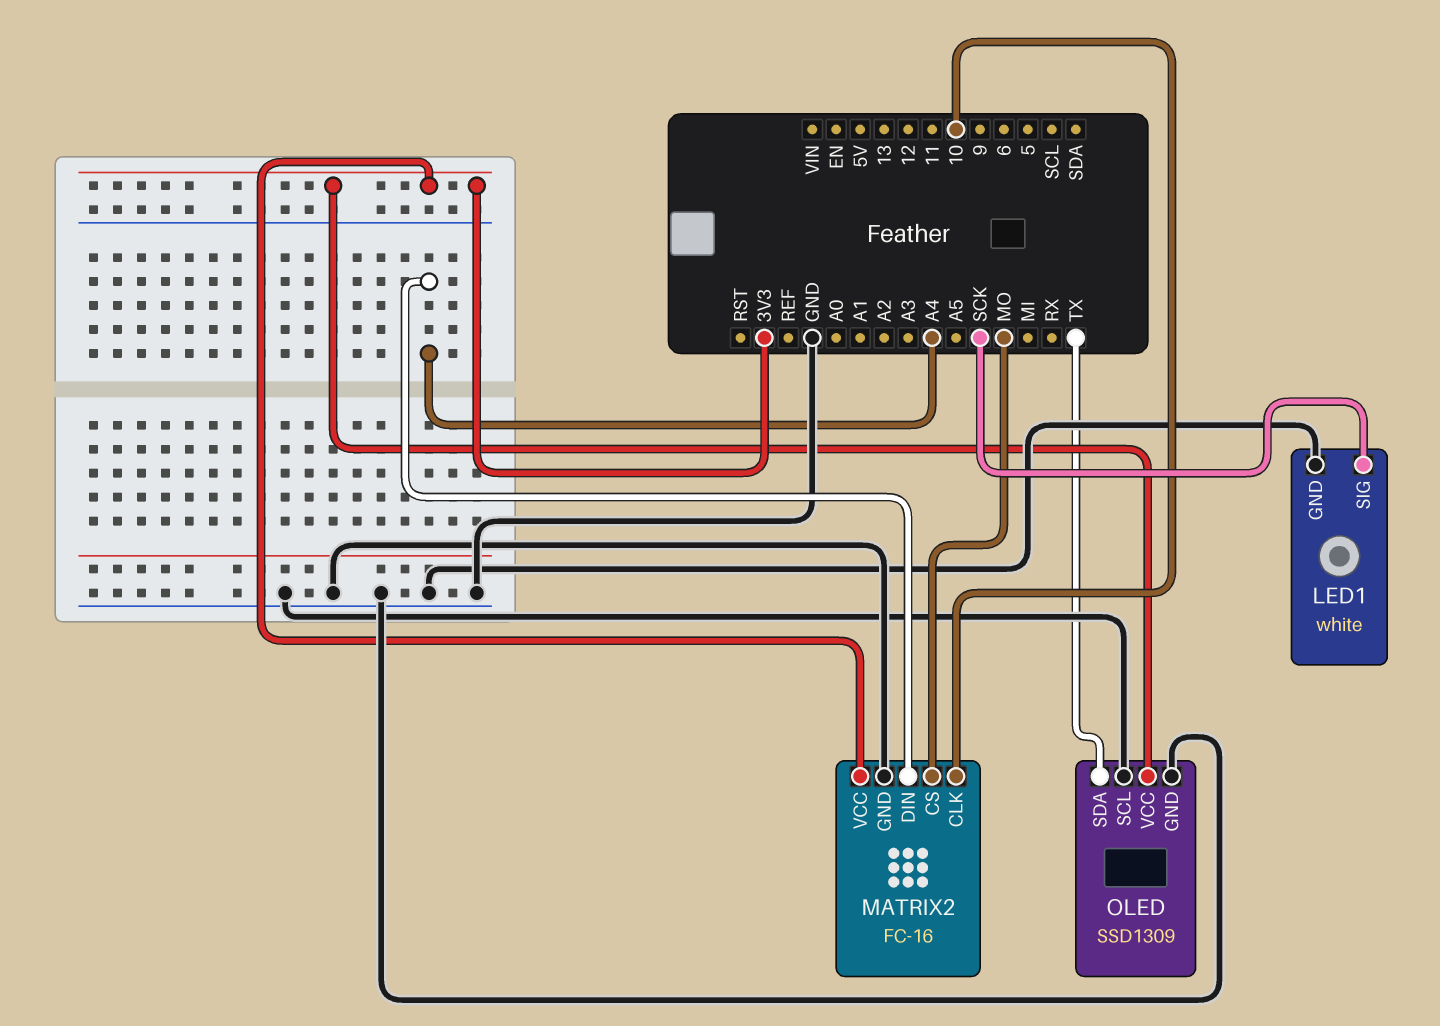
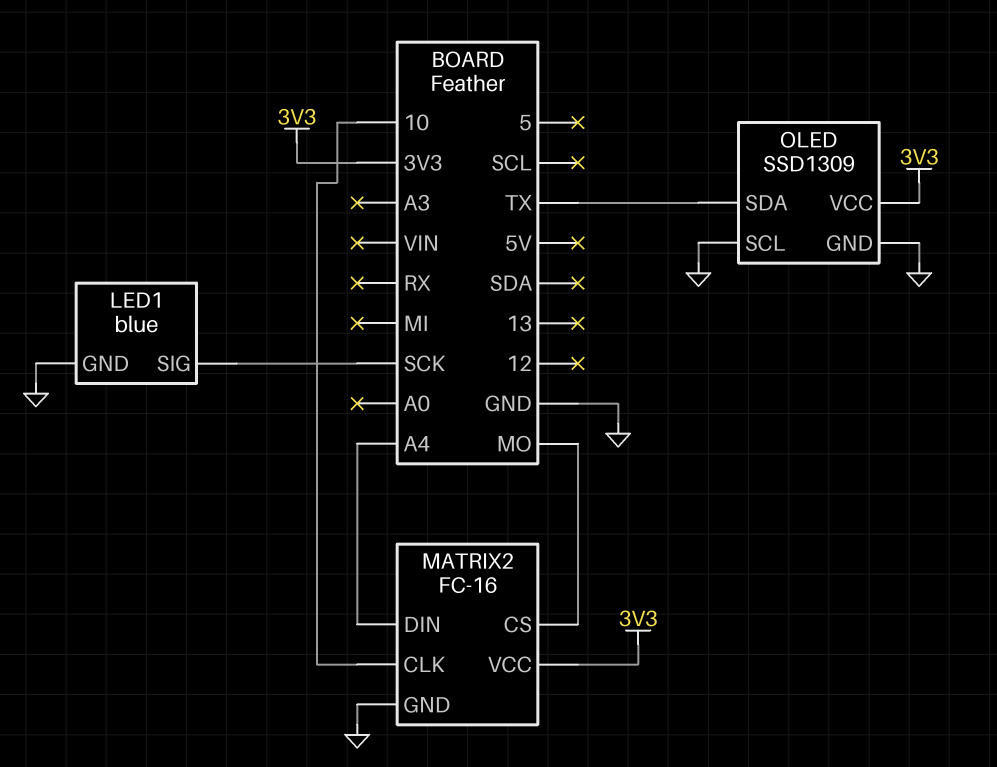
LED1: white -> blue

